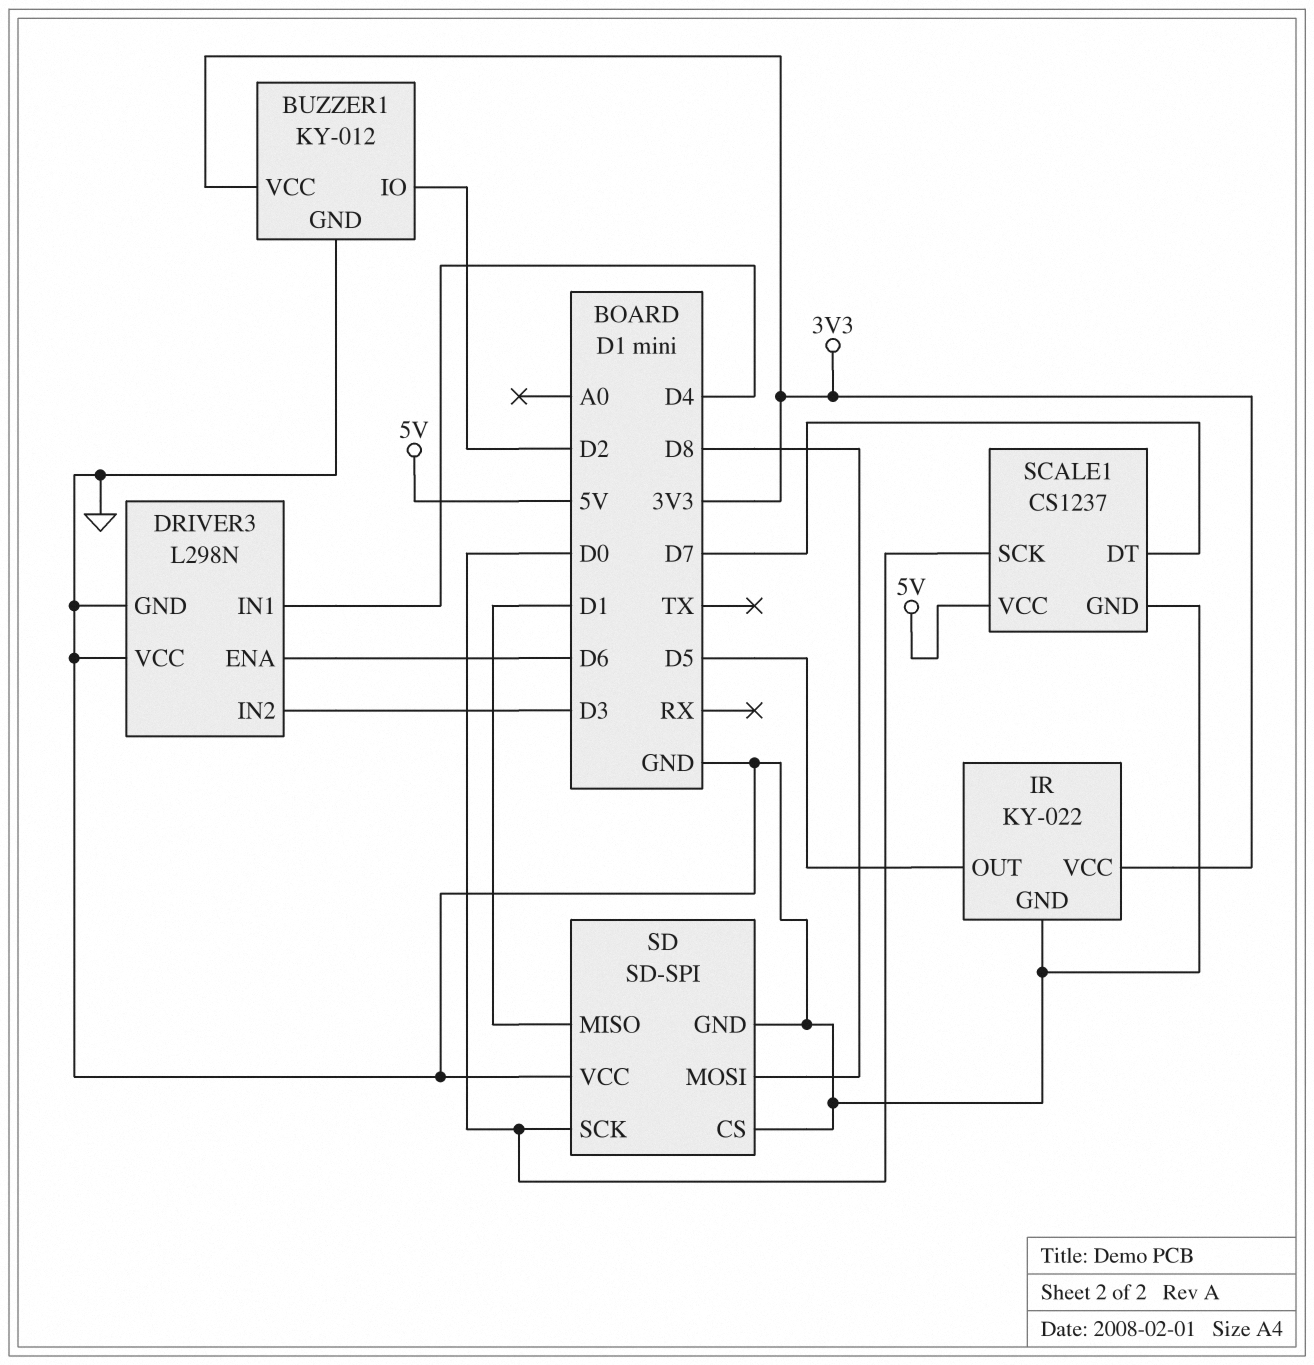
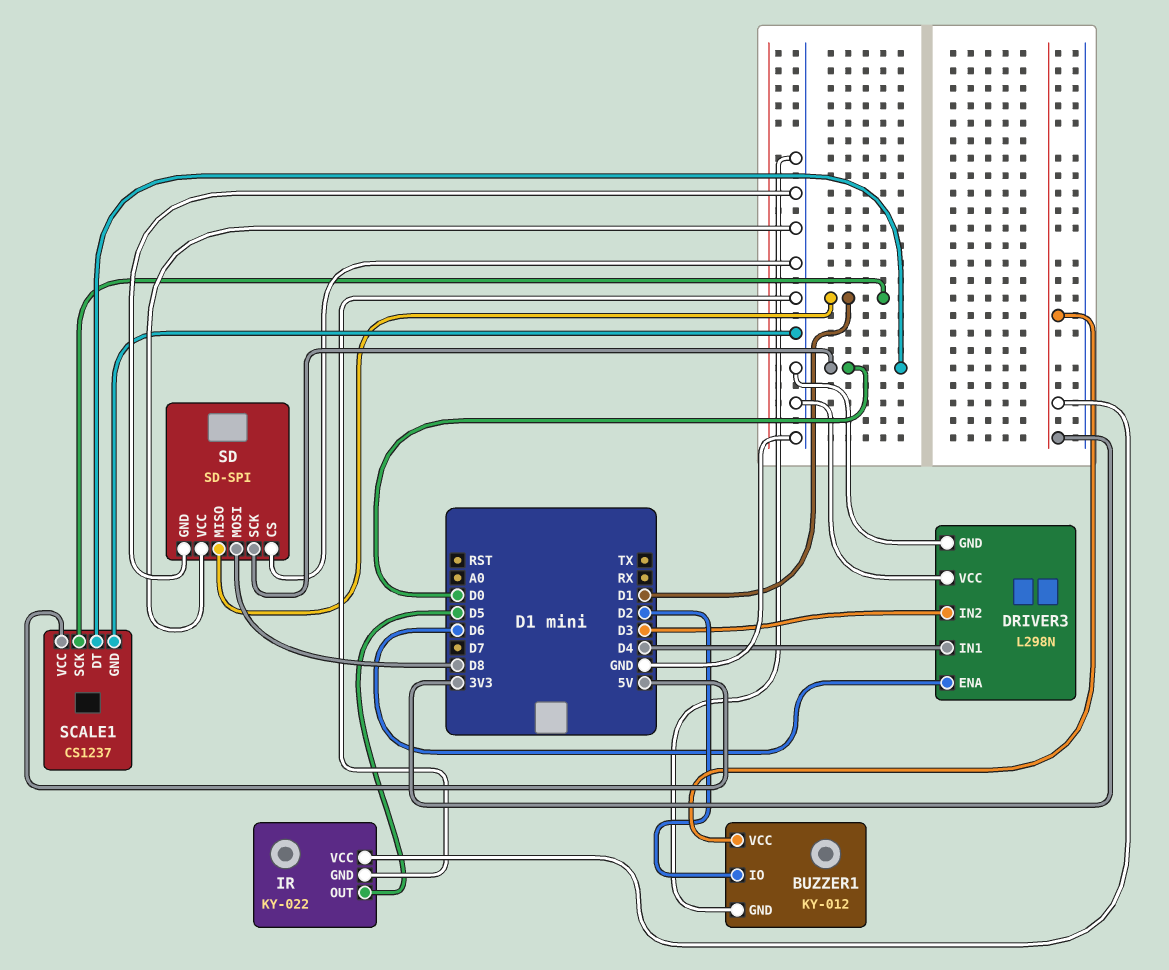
SCALE1 pin DT: D7 -> D0
SCALE1 pin SCK: D0 -> D1

